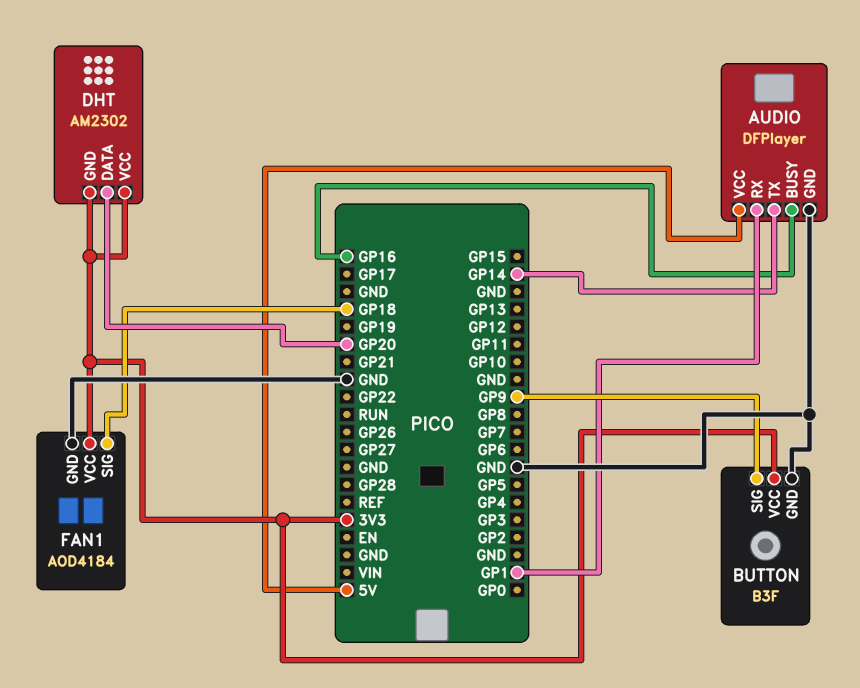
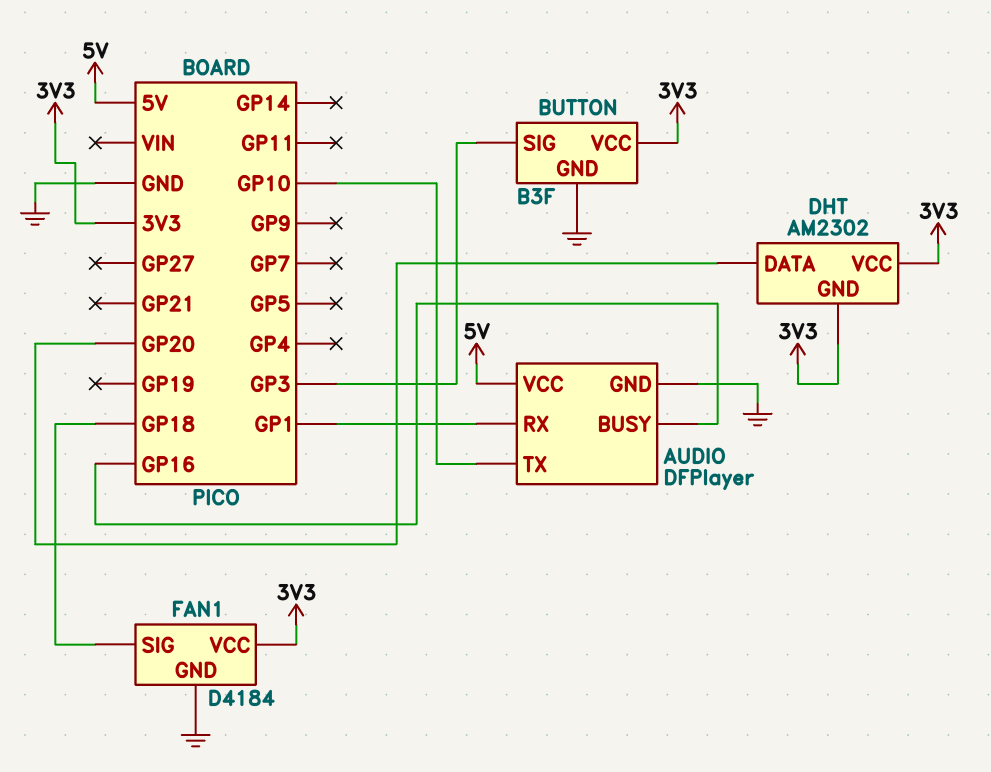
AUDIO pin TX: GP14 -> GP10
BUTTON pin SIG: GP9 -> GP3
FAN1: AOD4184 -> D4184

